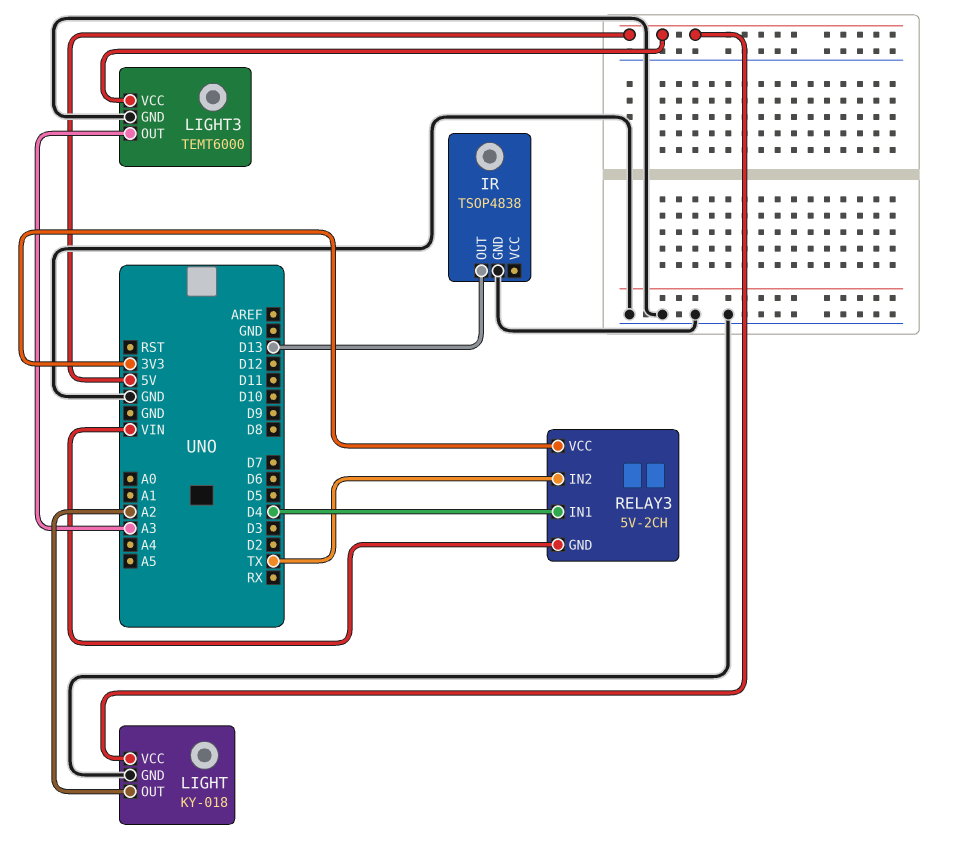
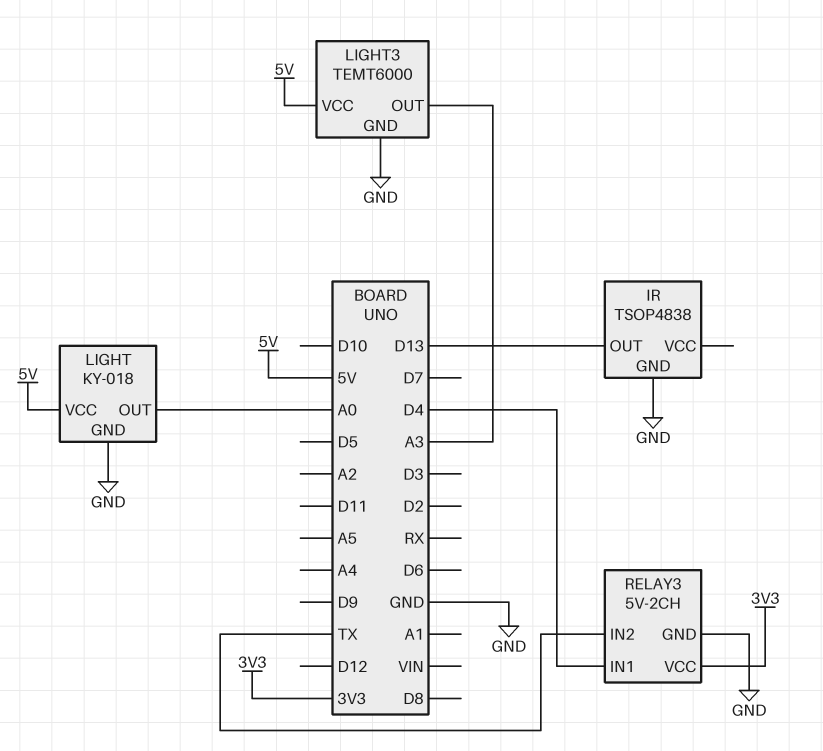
LIGHT pin OUT: A2 -> A0
RELAY3 pin GND: VIN -> GND

